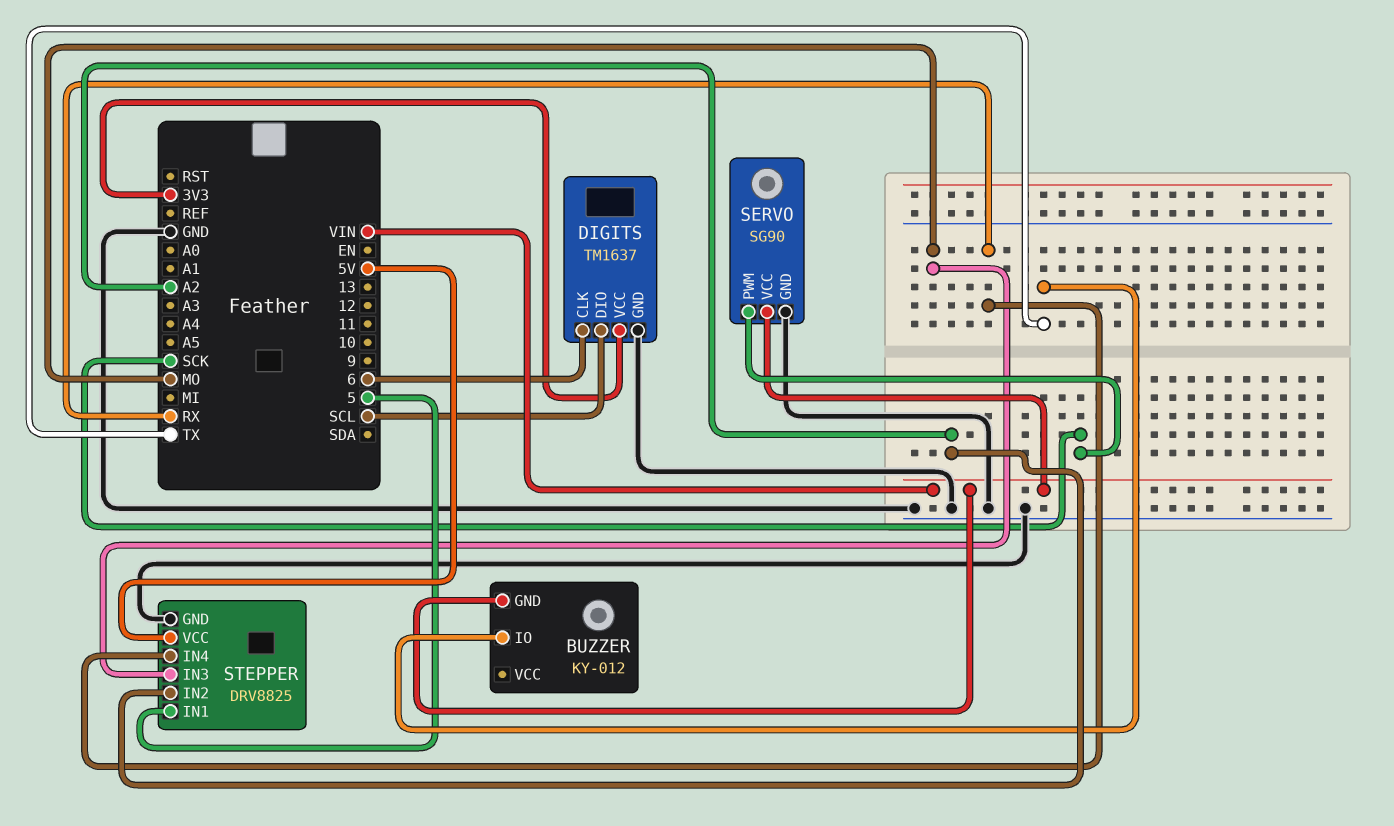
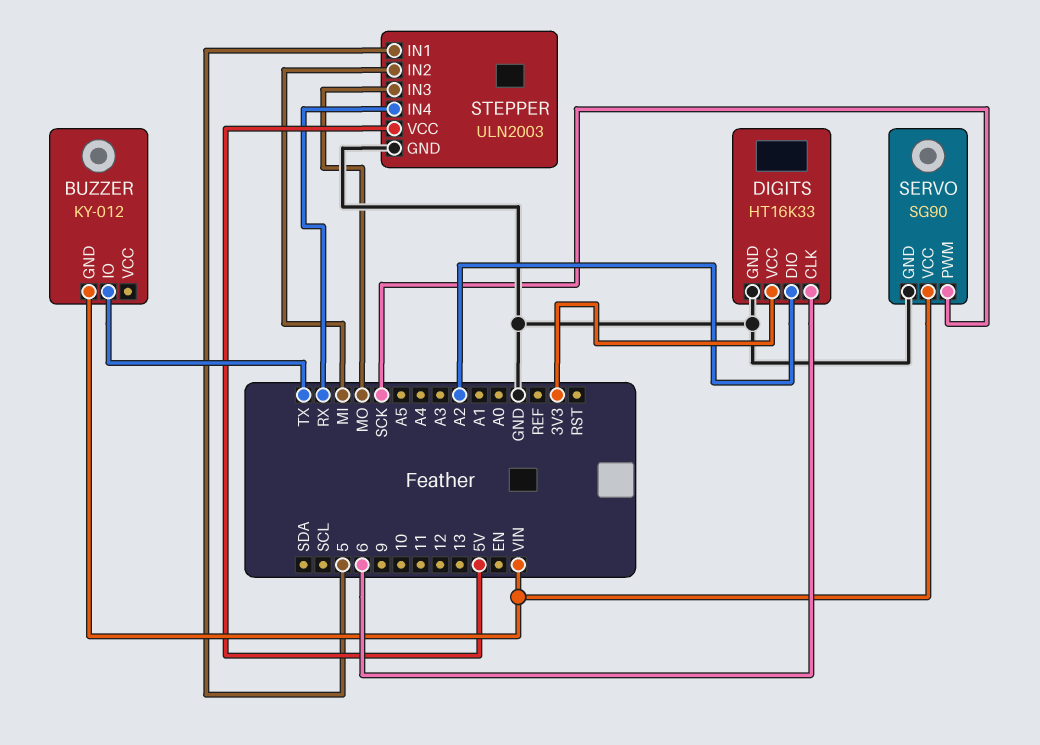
DIGITS: TM1637 -> HT16K33
DIGITS pin DIO: SCL -> A2
STEPPER: DRV8825 -> ULN2003
STEPPER pin IN2: A2 -> MI

